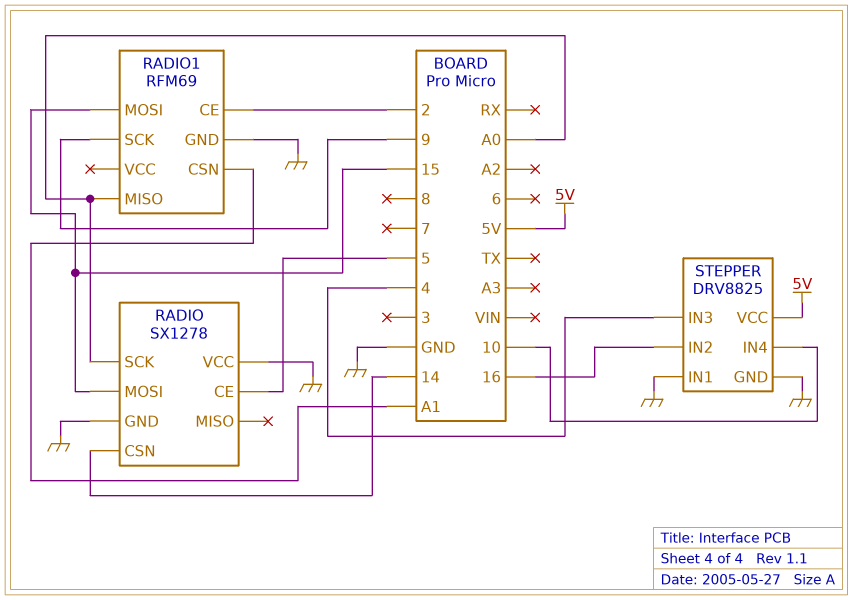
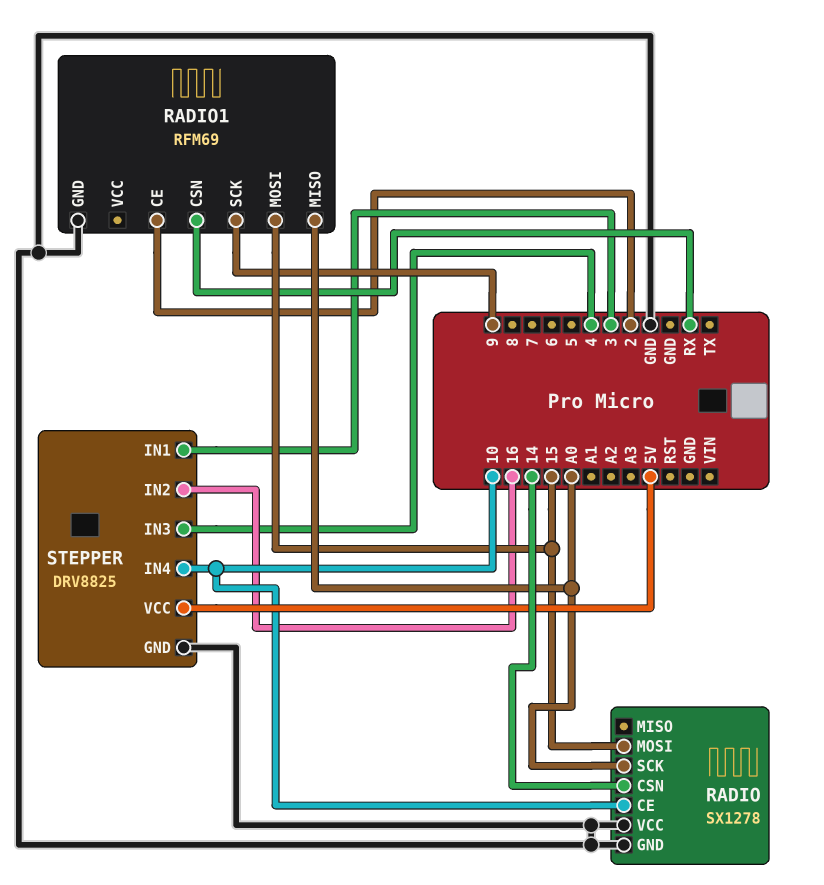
RADIO pin CE: 5 -> 10
RADIO1 pin CSN: A1 -> RX
STEPPER pin IN1: GND -> 3

